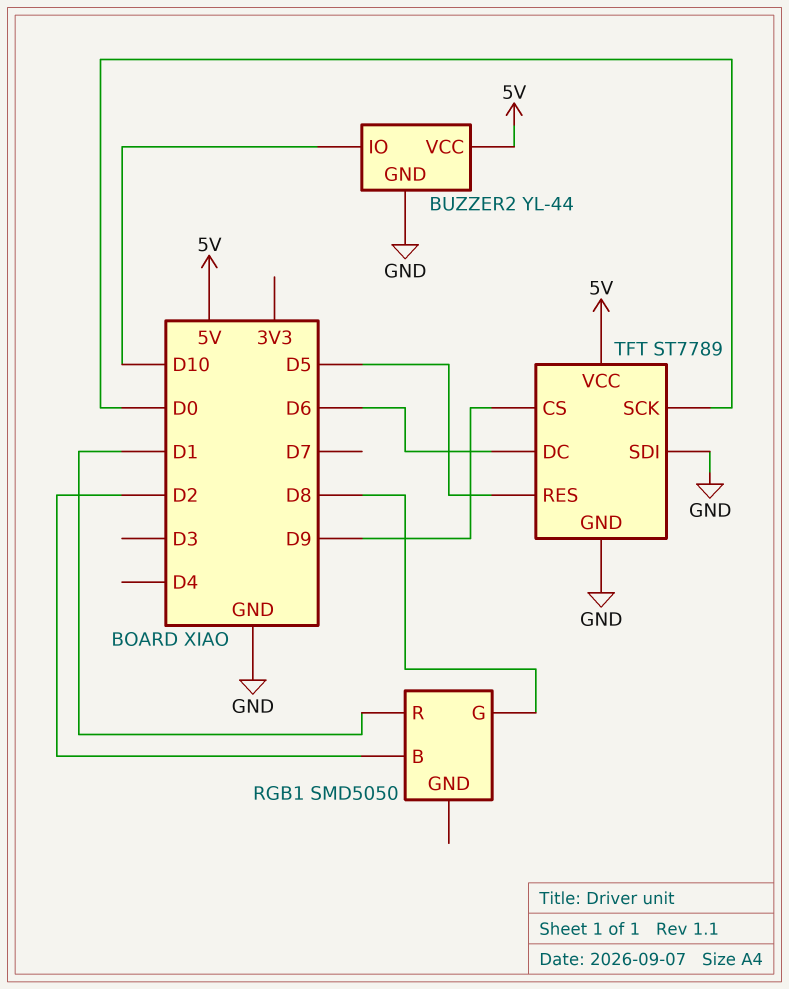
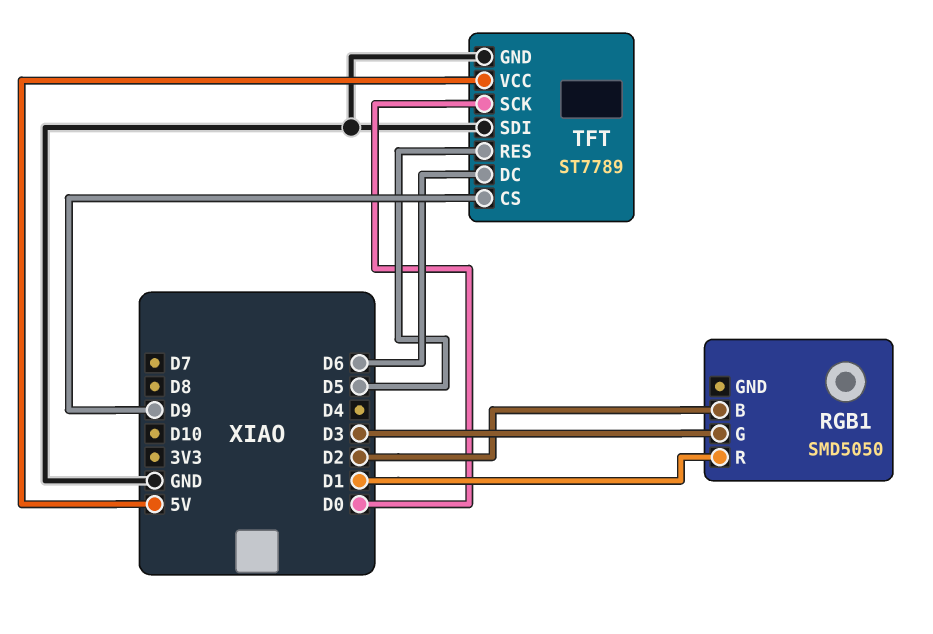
BUZZER2: YL-44 -> none
BUZZER2 pin GND: GND -> none
BUZZER2 pin IO: D10 -> none
BUZZER2 pin VCC: 5V -> none
RGB1 pin G: D8 -> D3

